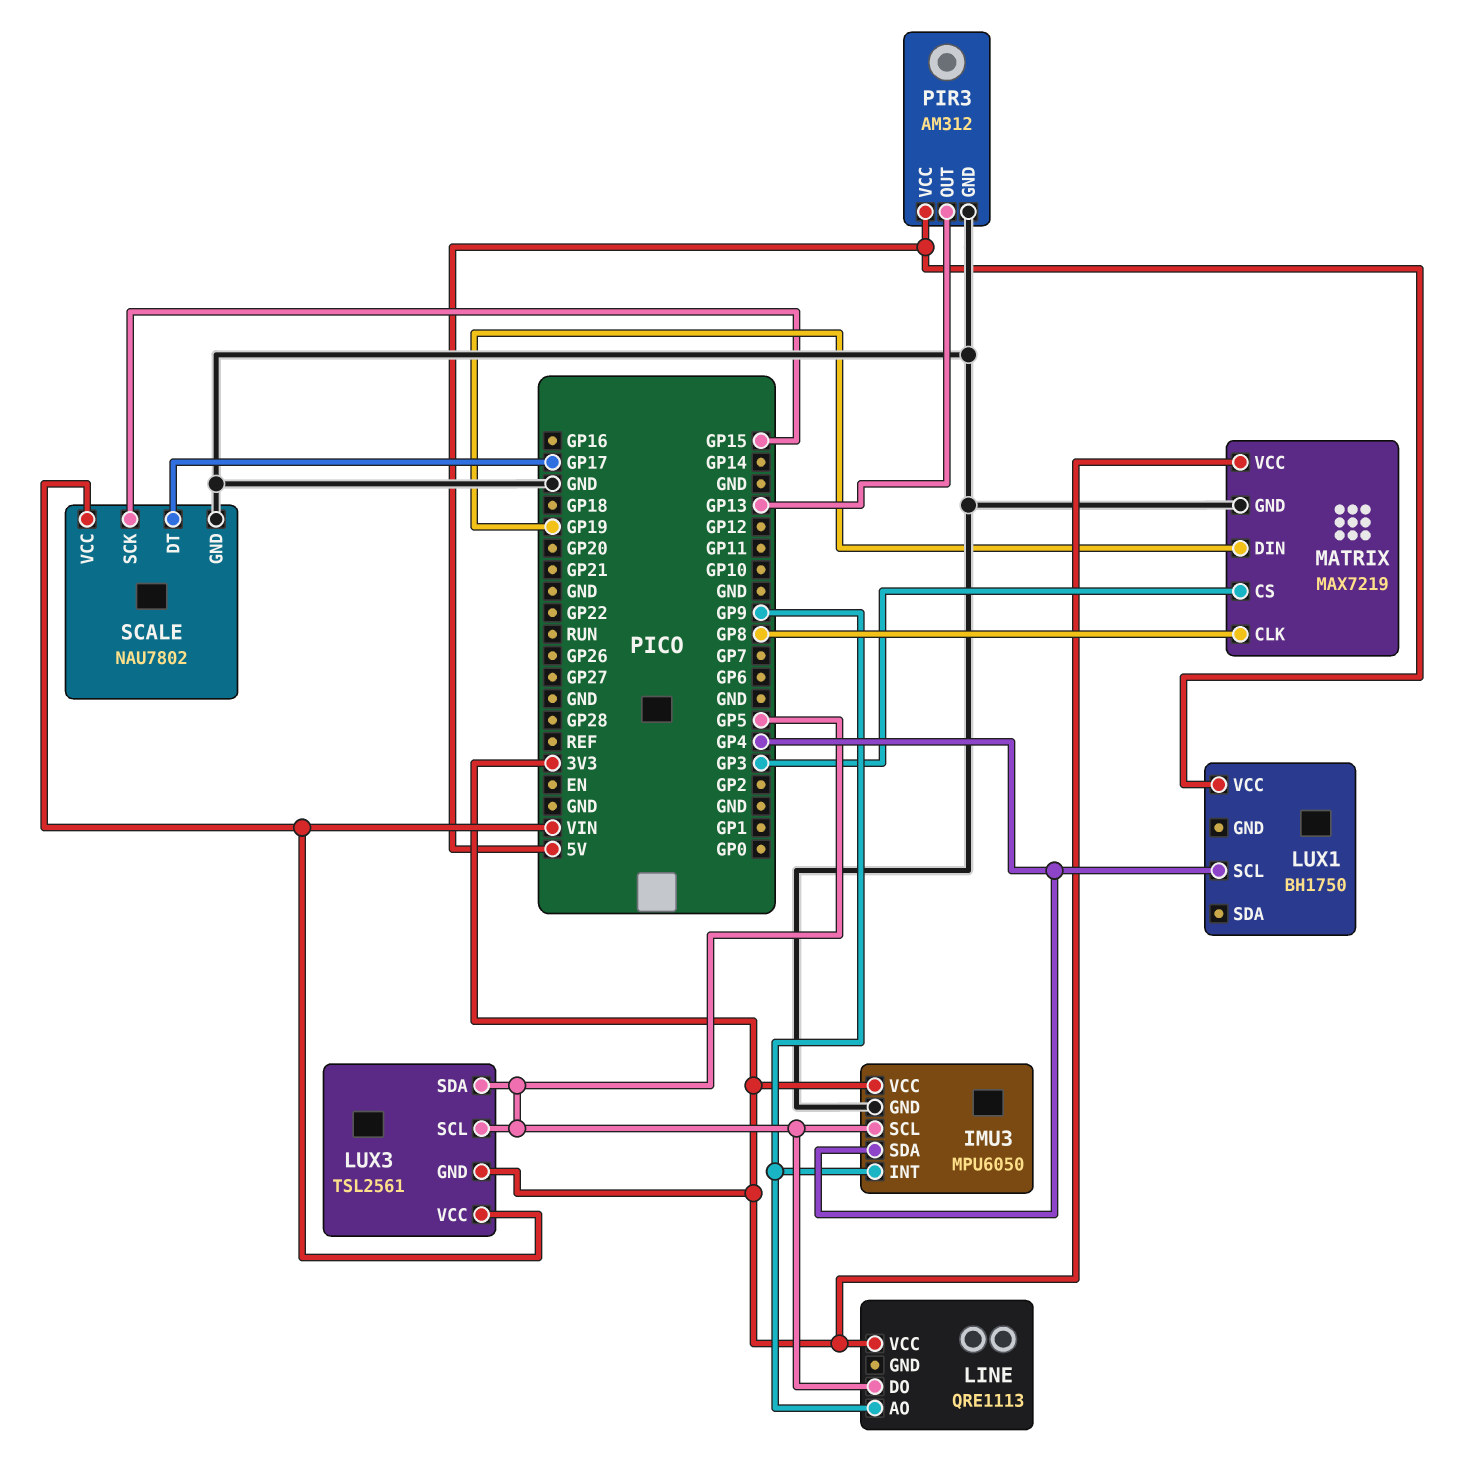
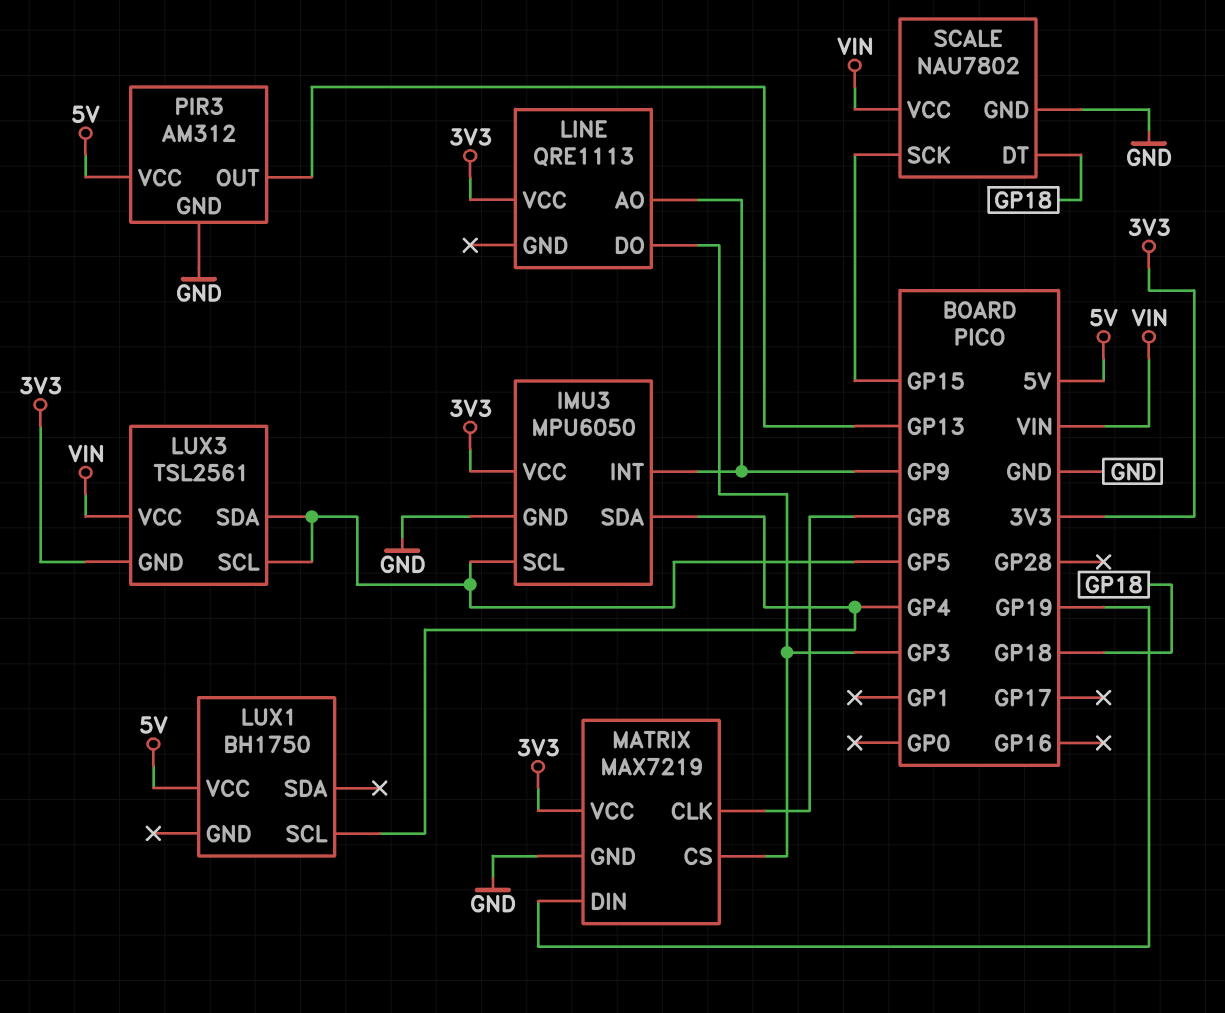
LINE pin DO: GP5 -> GP3
SCALE pin DT: GP17 -> GP18

